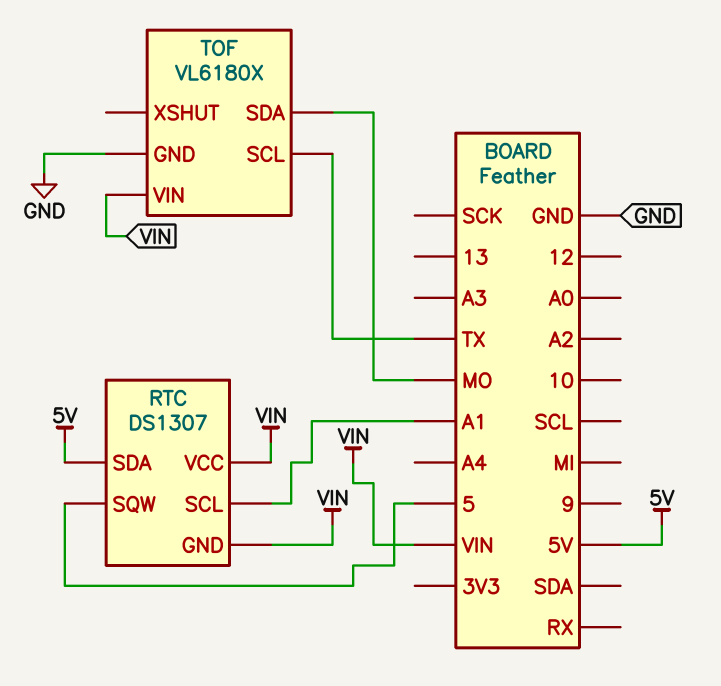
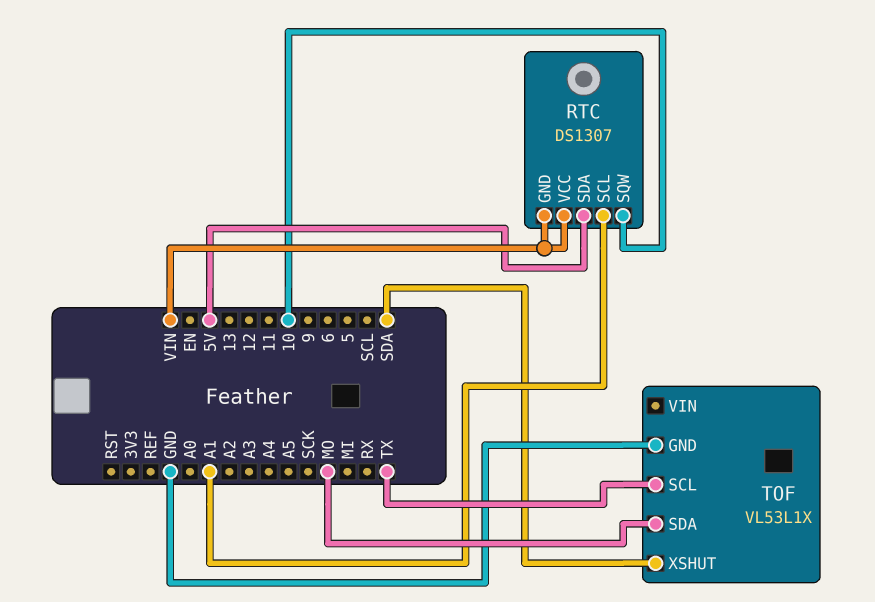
RTC pin SQW: 5 -> 10
TOF: VL6180X -> VL53L1X
TOF pin VIN: VIN -> none
TOF pin XSHUT: none -> SDA

